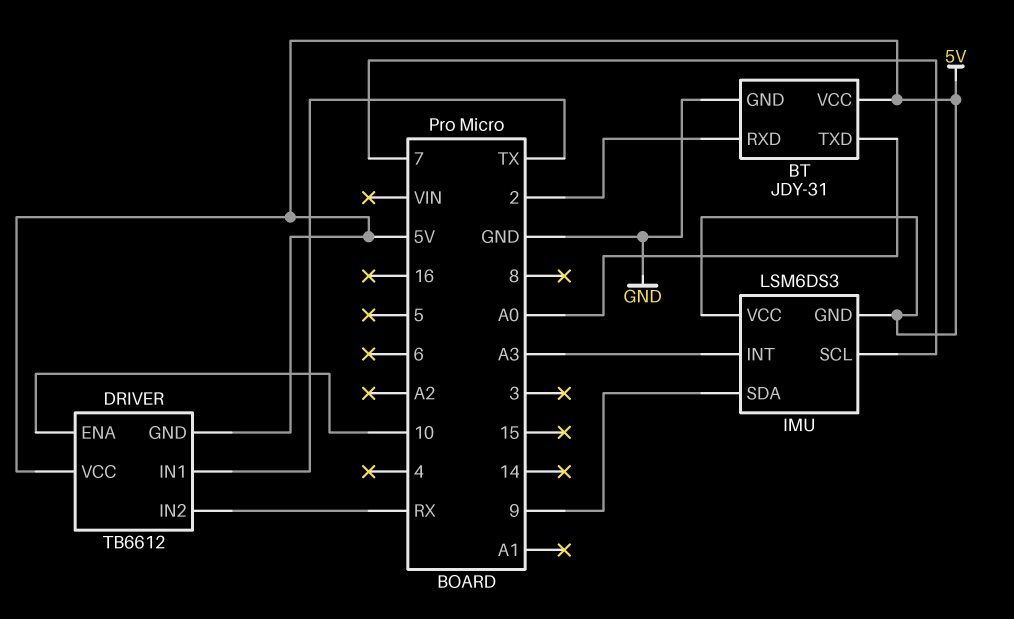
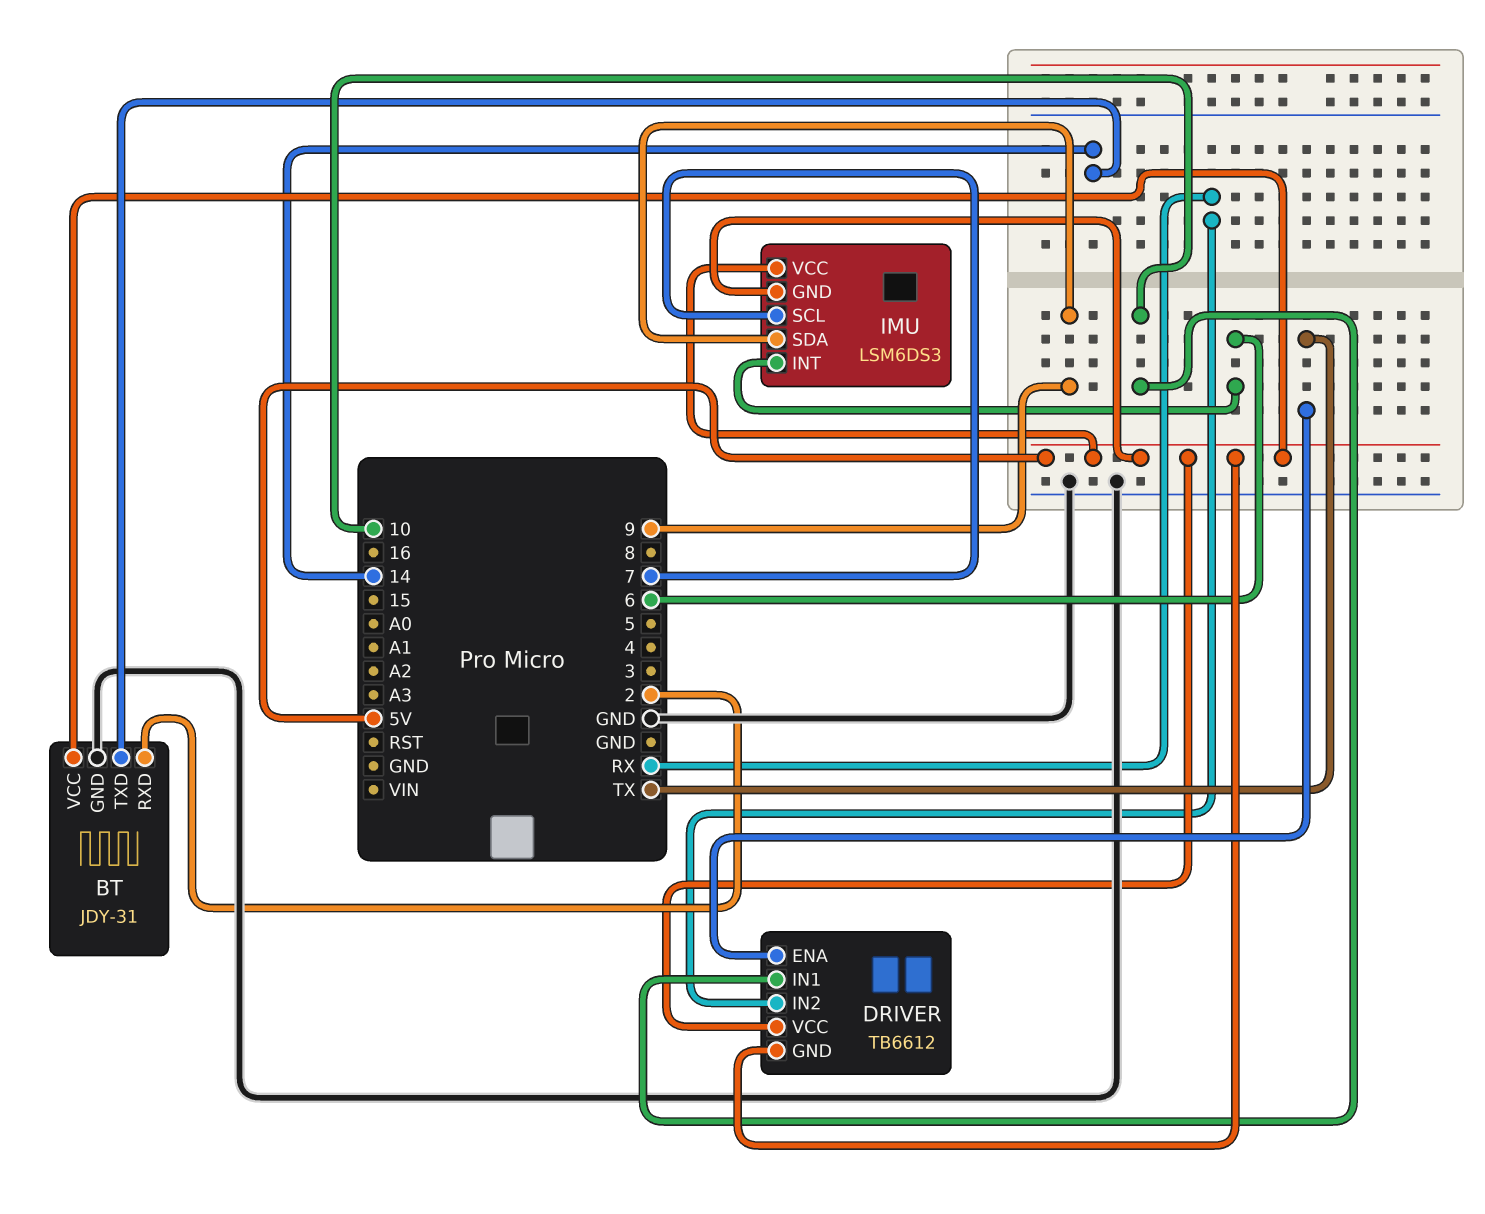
BT pin TXD: A0 -> 14
DRIVER pin ENA: 10 -> TX
DRIVER pin IN1: TX -> 10
IMU pin INT: A3 -> 6

